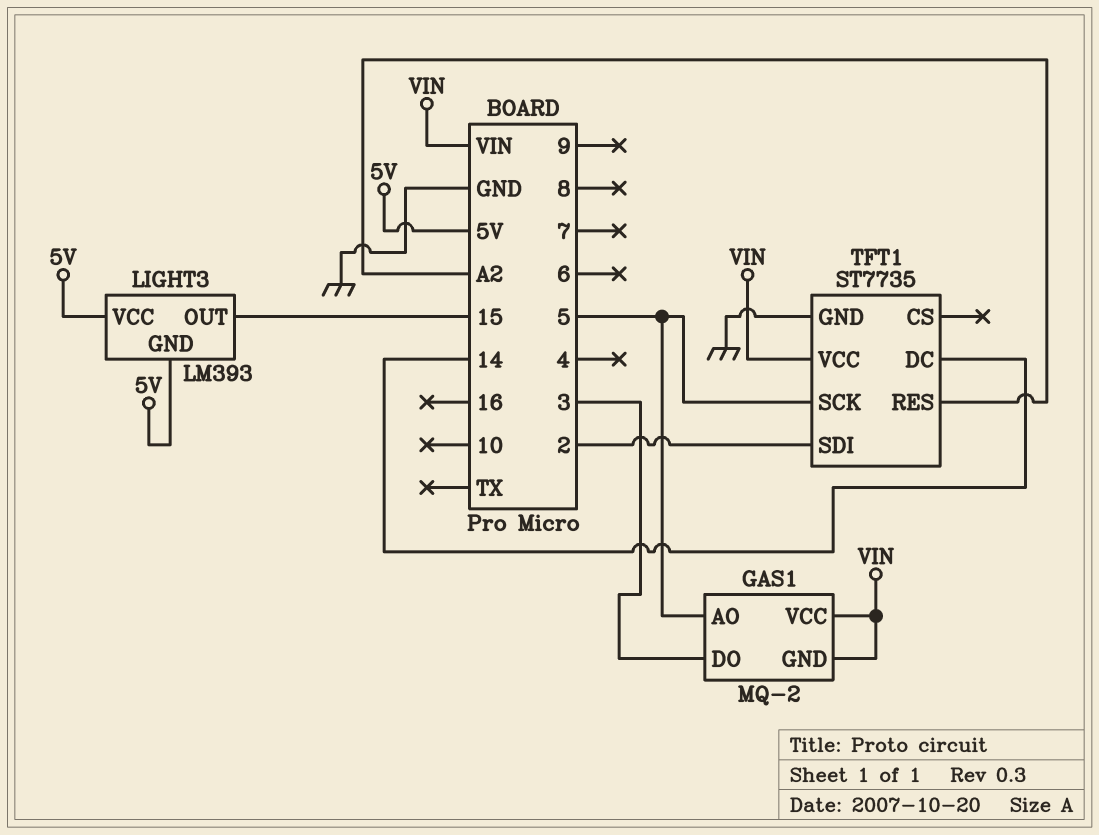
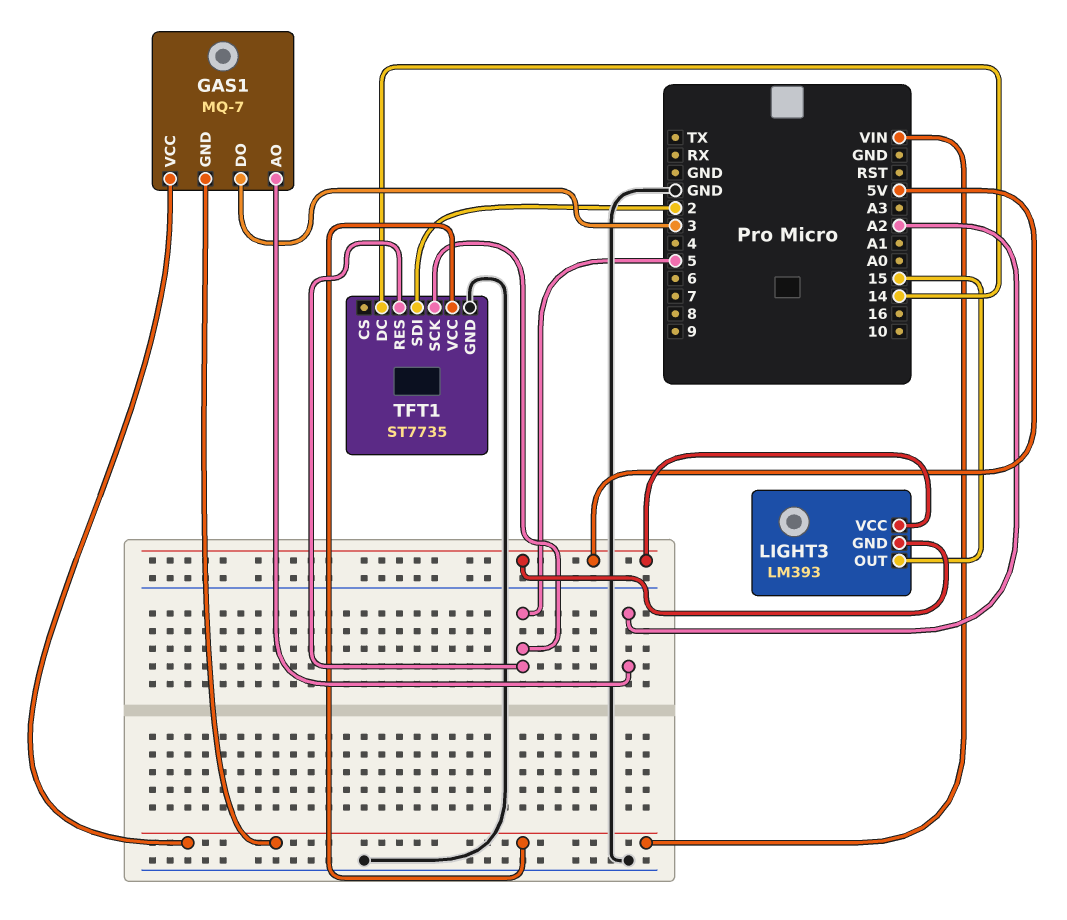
GAS1: MQ-2 -> MQ-7
GAS1 pin AO: 5 -> A2
TFT1 pin RES: A2 -> 5

